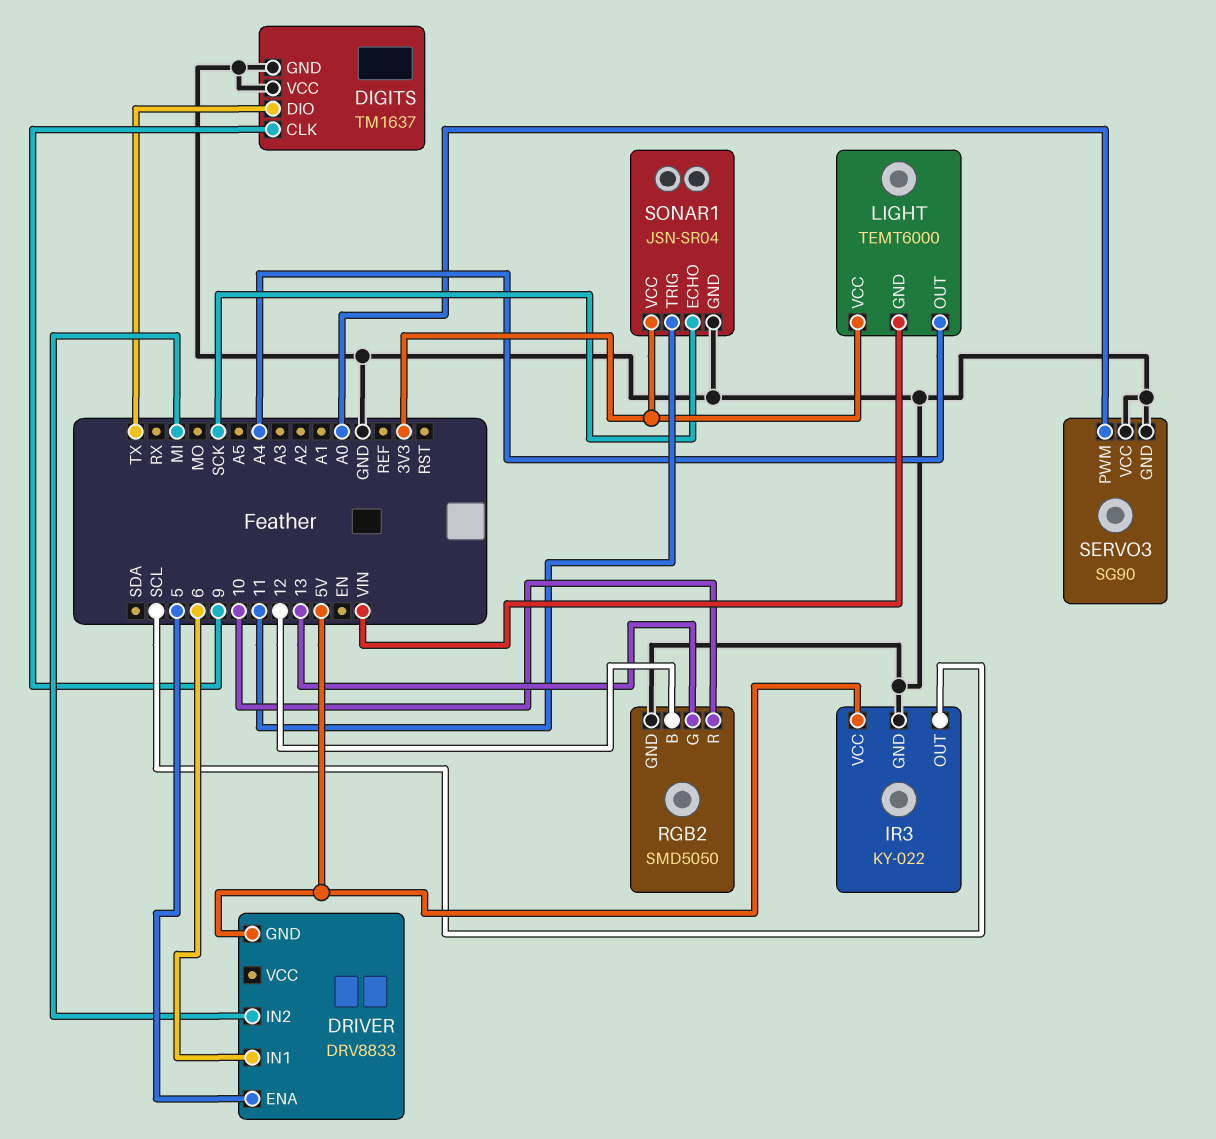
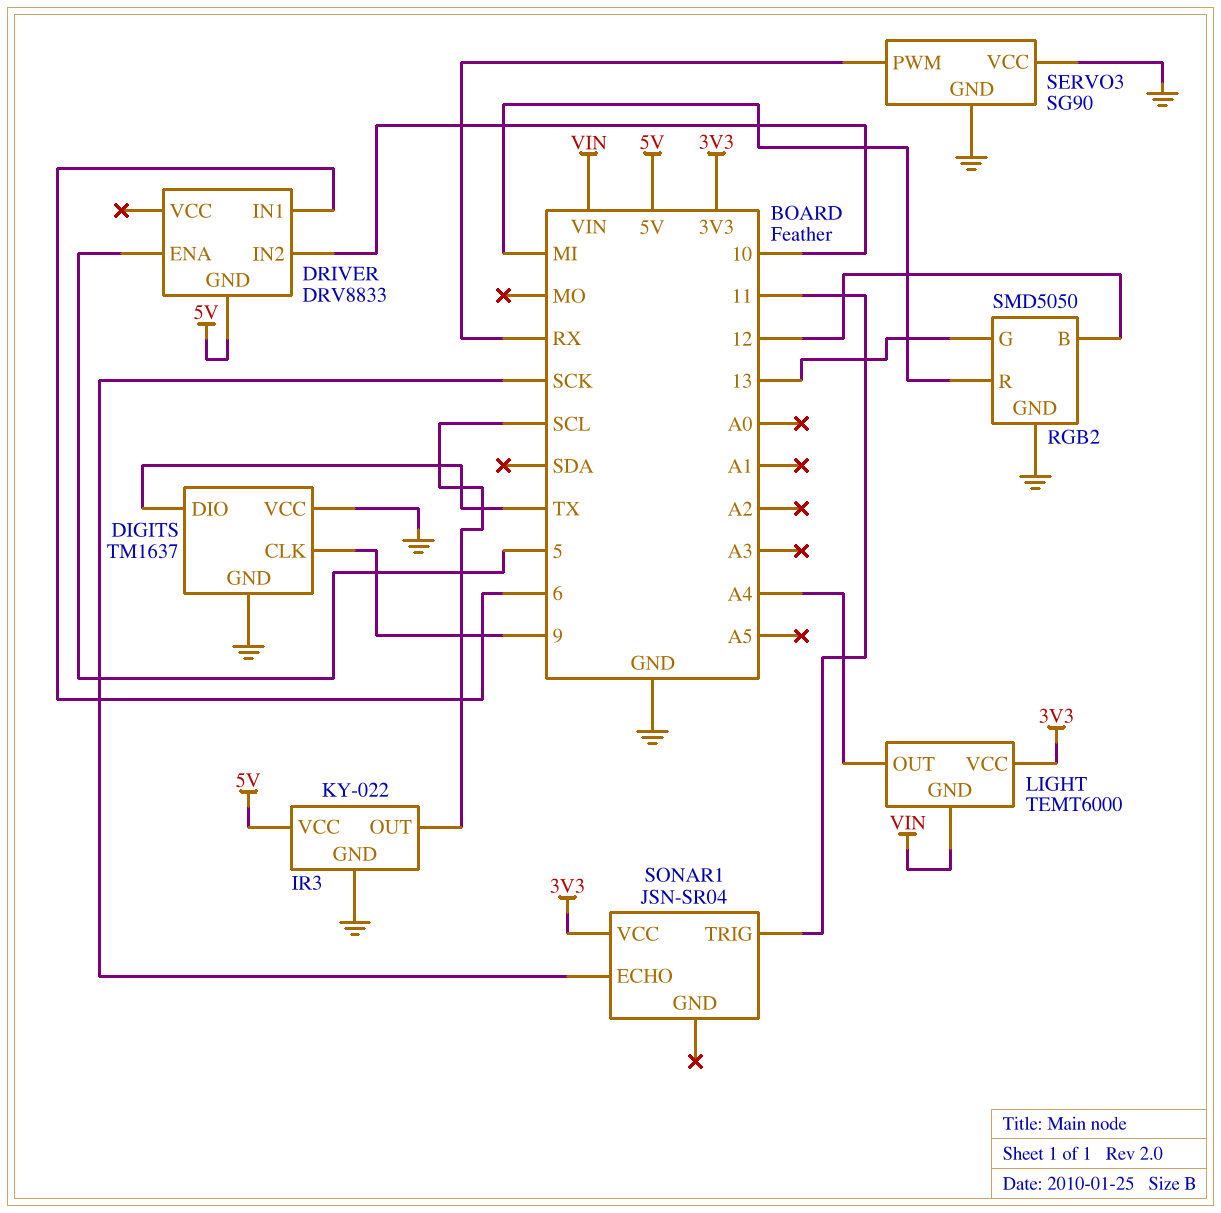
DRIVER pin IN2: MI -> 10
RGB2 pin R: 10 -> MI
SERVO3 pin PWM: A0 -> RX
SONAR1 pin GND: GND -> none

